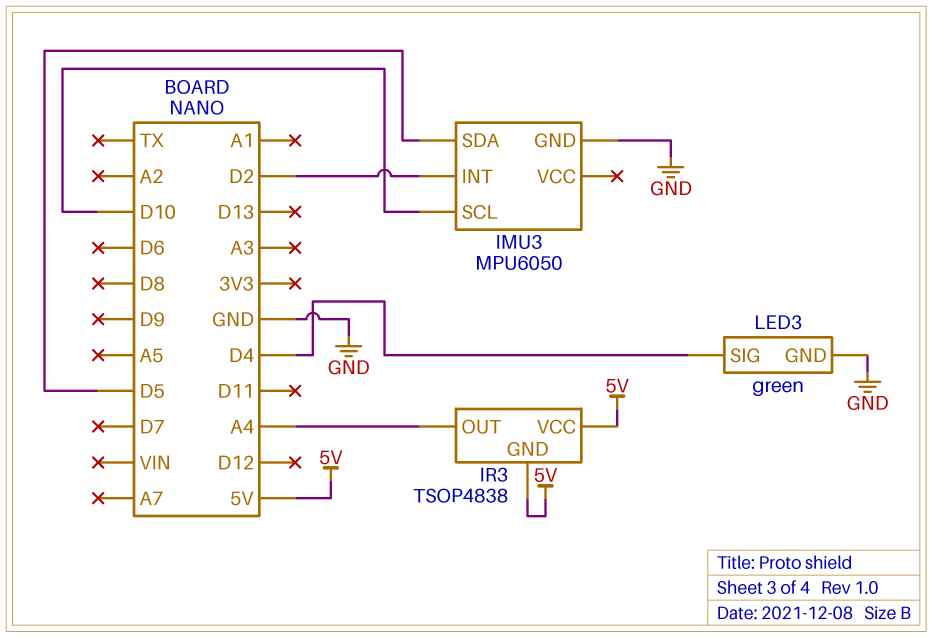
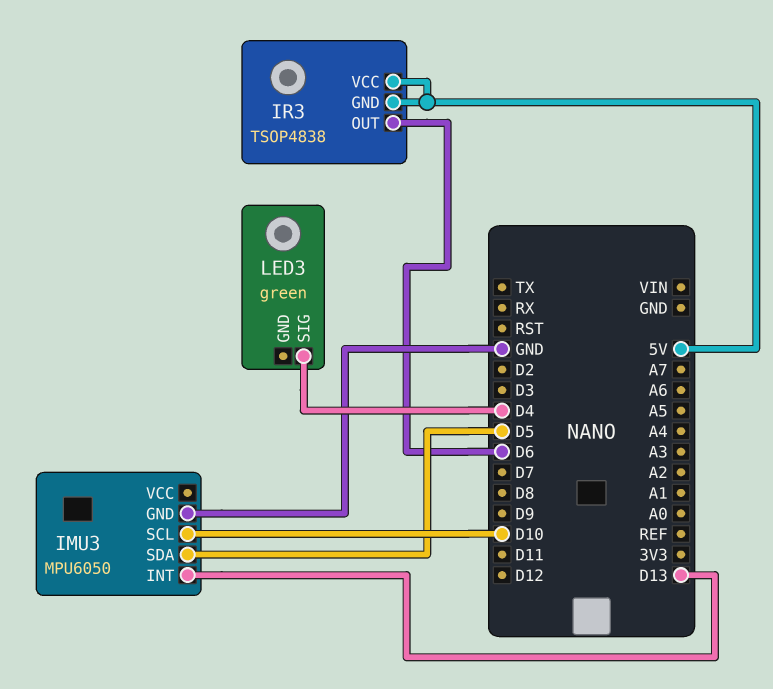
IMU3 pin INT: D2 -> D13
IR3 pin OUT: A4 -> D6
LED3 pin GND: GND -> none

